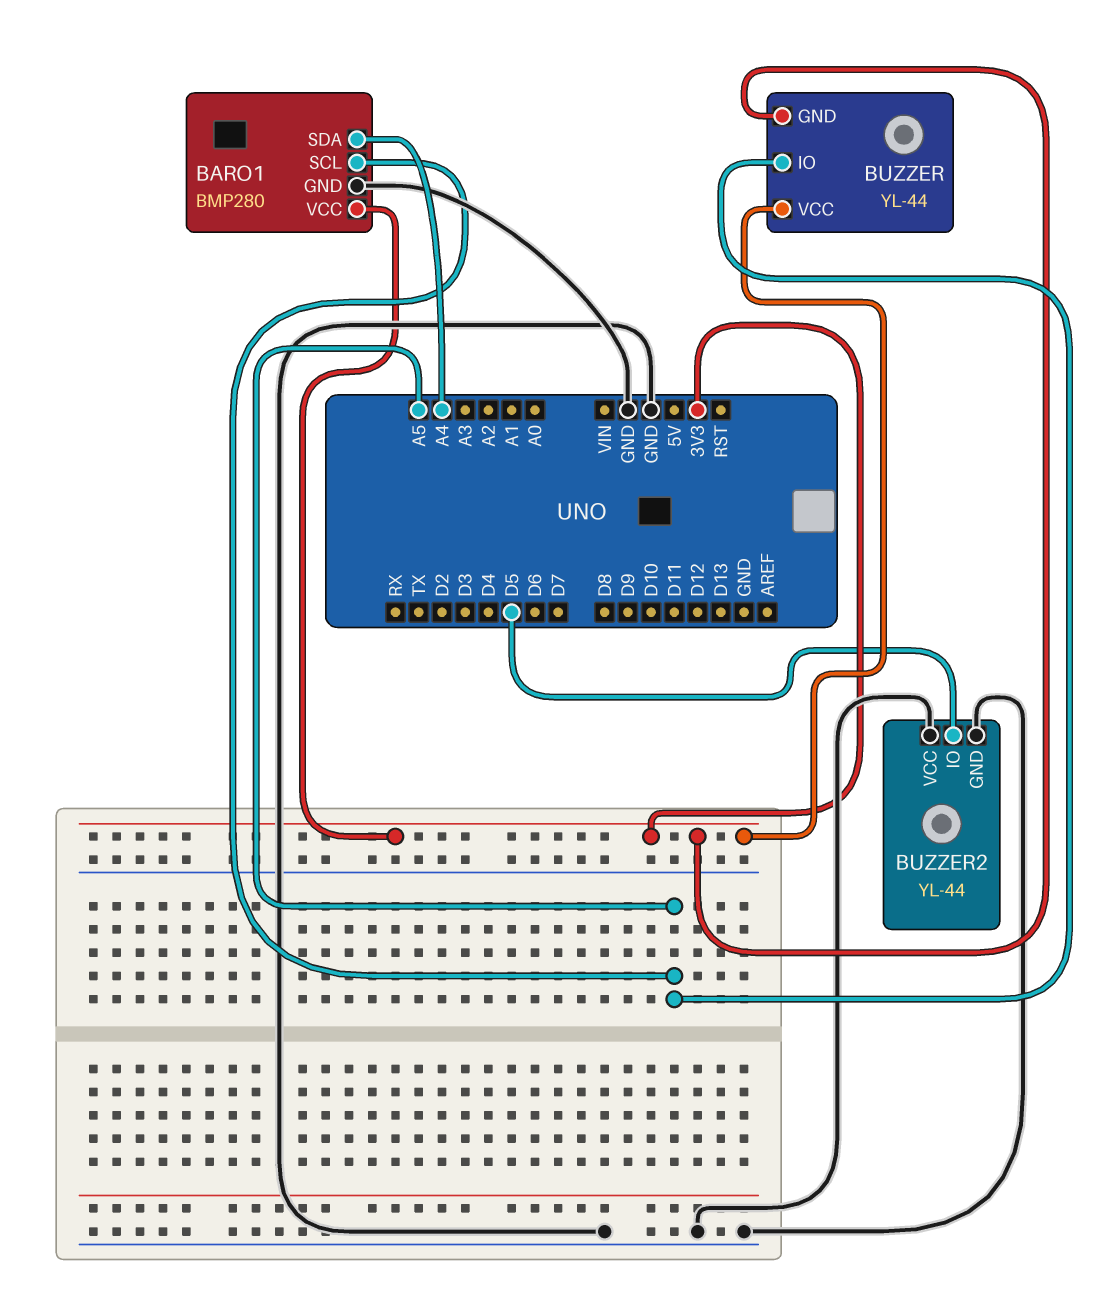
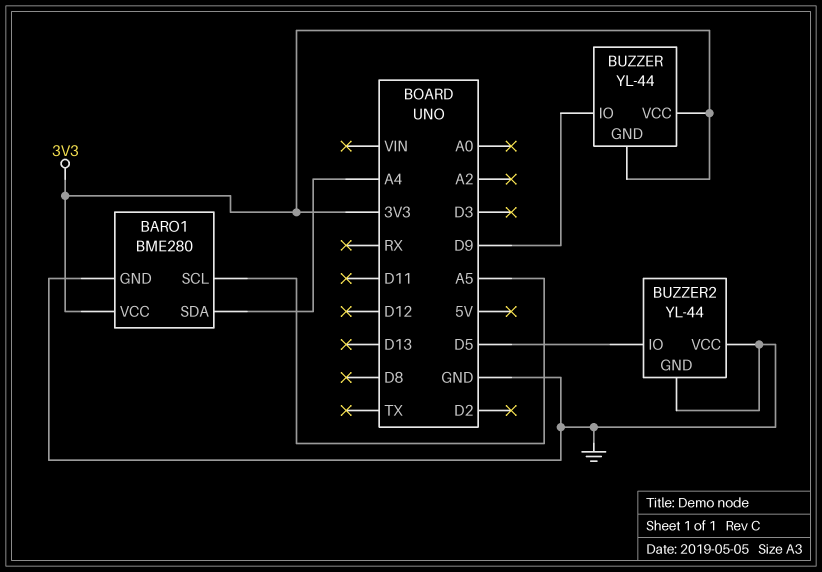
BARO1: BMP280 -> BME280
BUZZER pin IO: A5 -> D9

